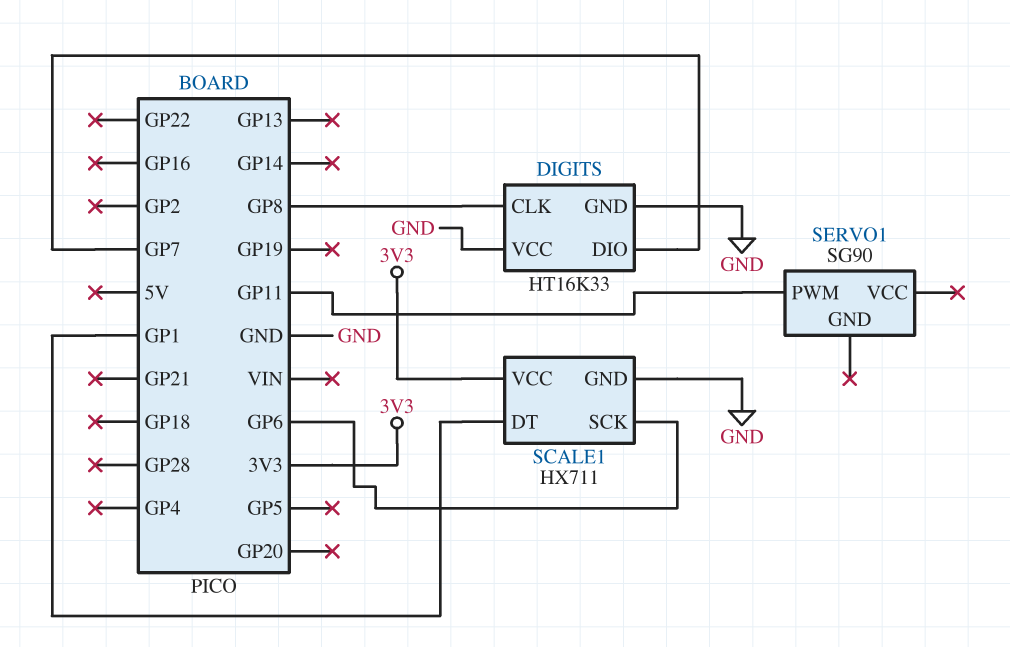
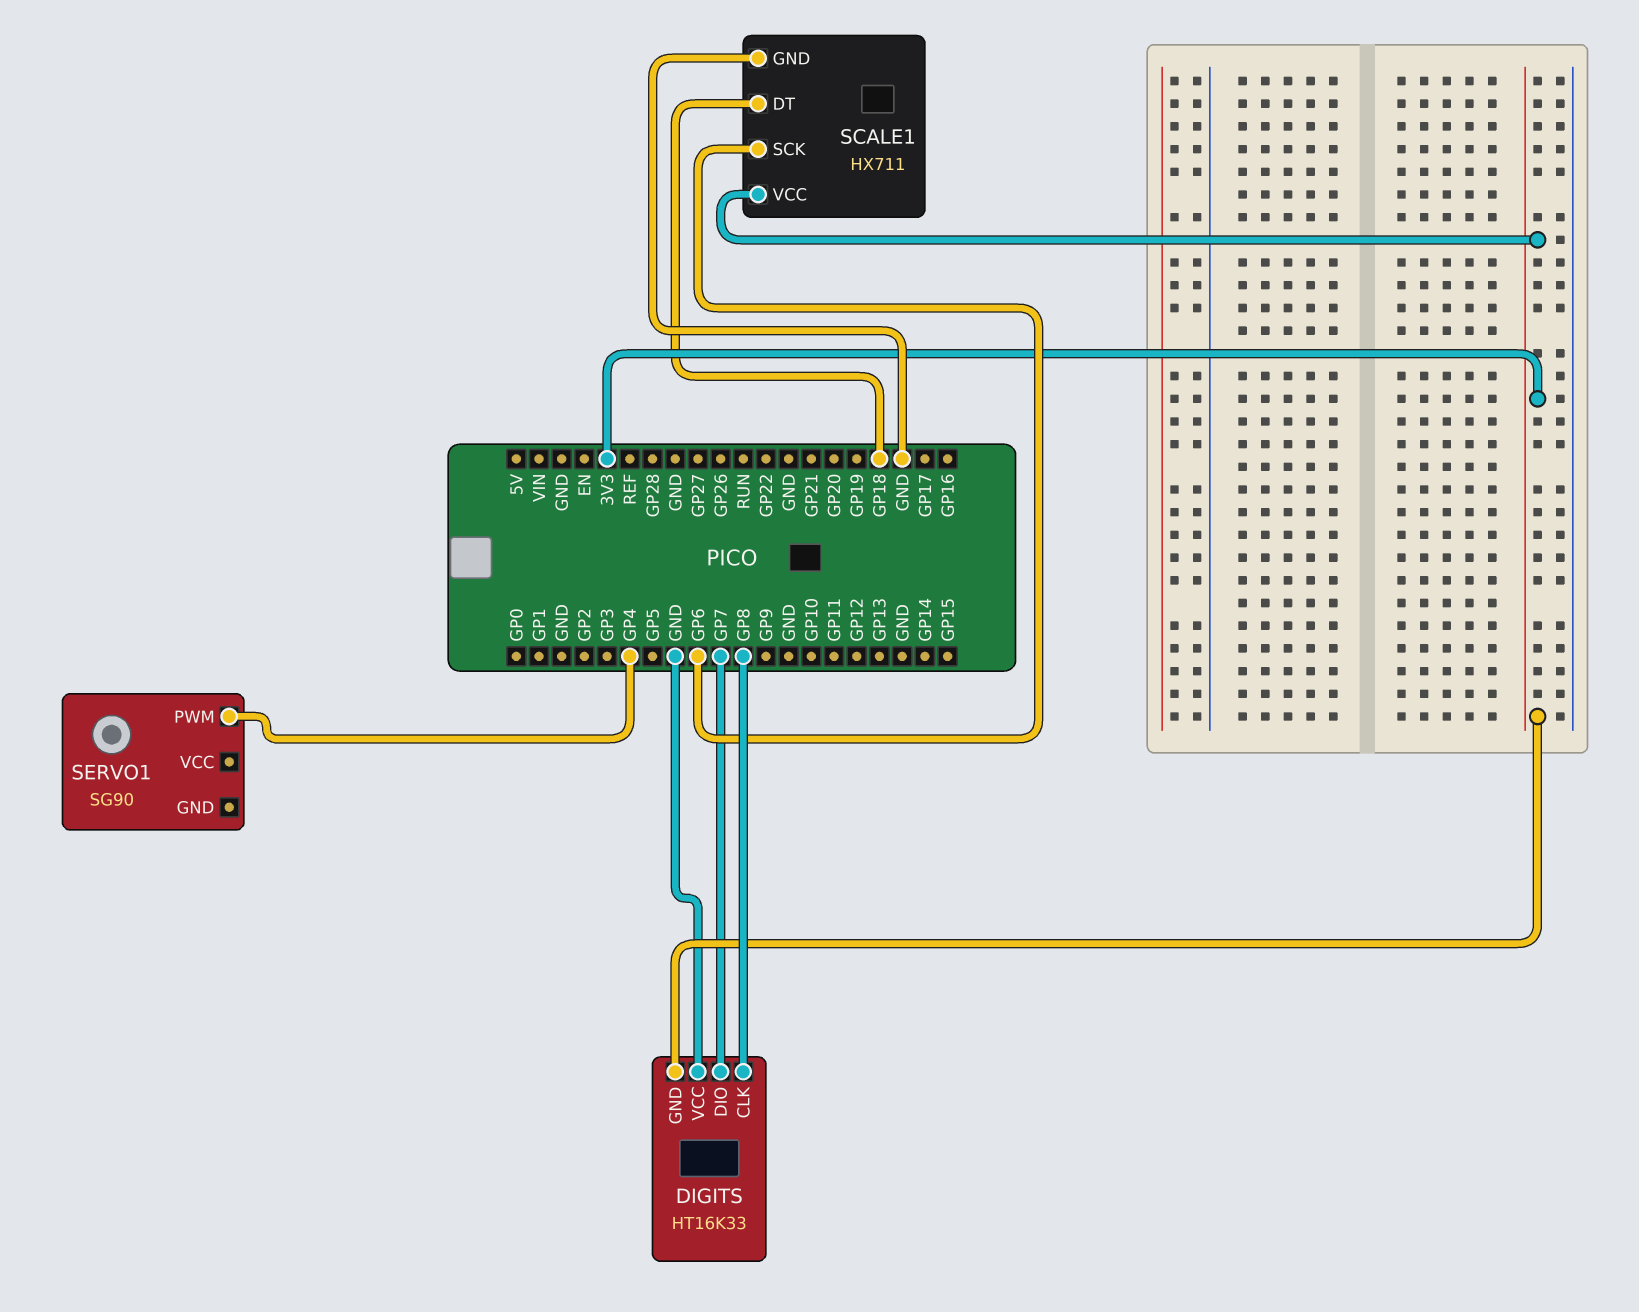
DIGITS pin GND: GND -> 3V3
SCALE1 pin DT: GP1 -> GP18
SERVO1 pin PWM: GP11 -> GP4

